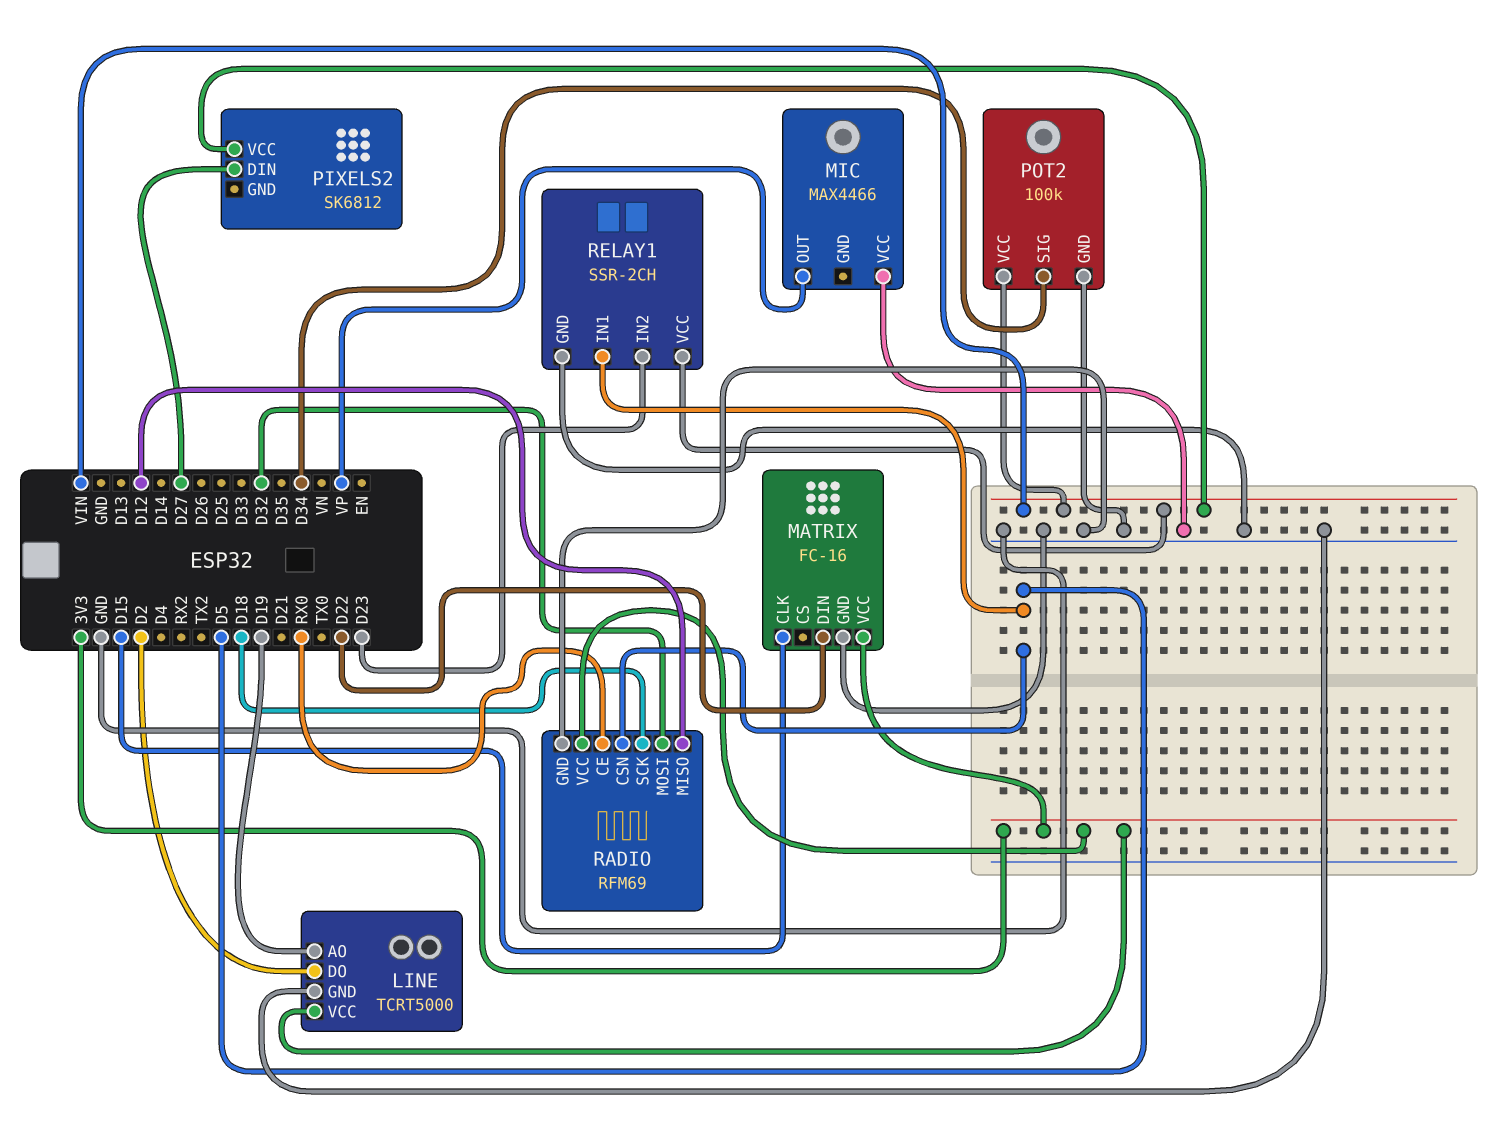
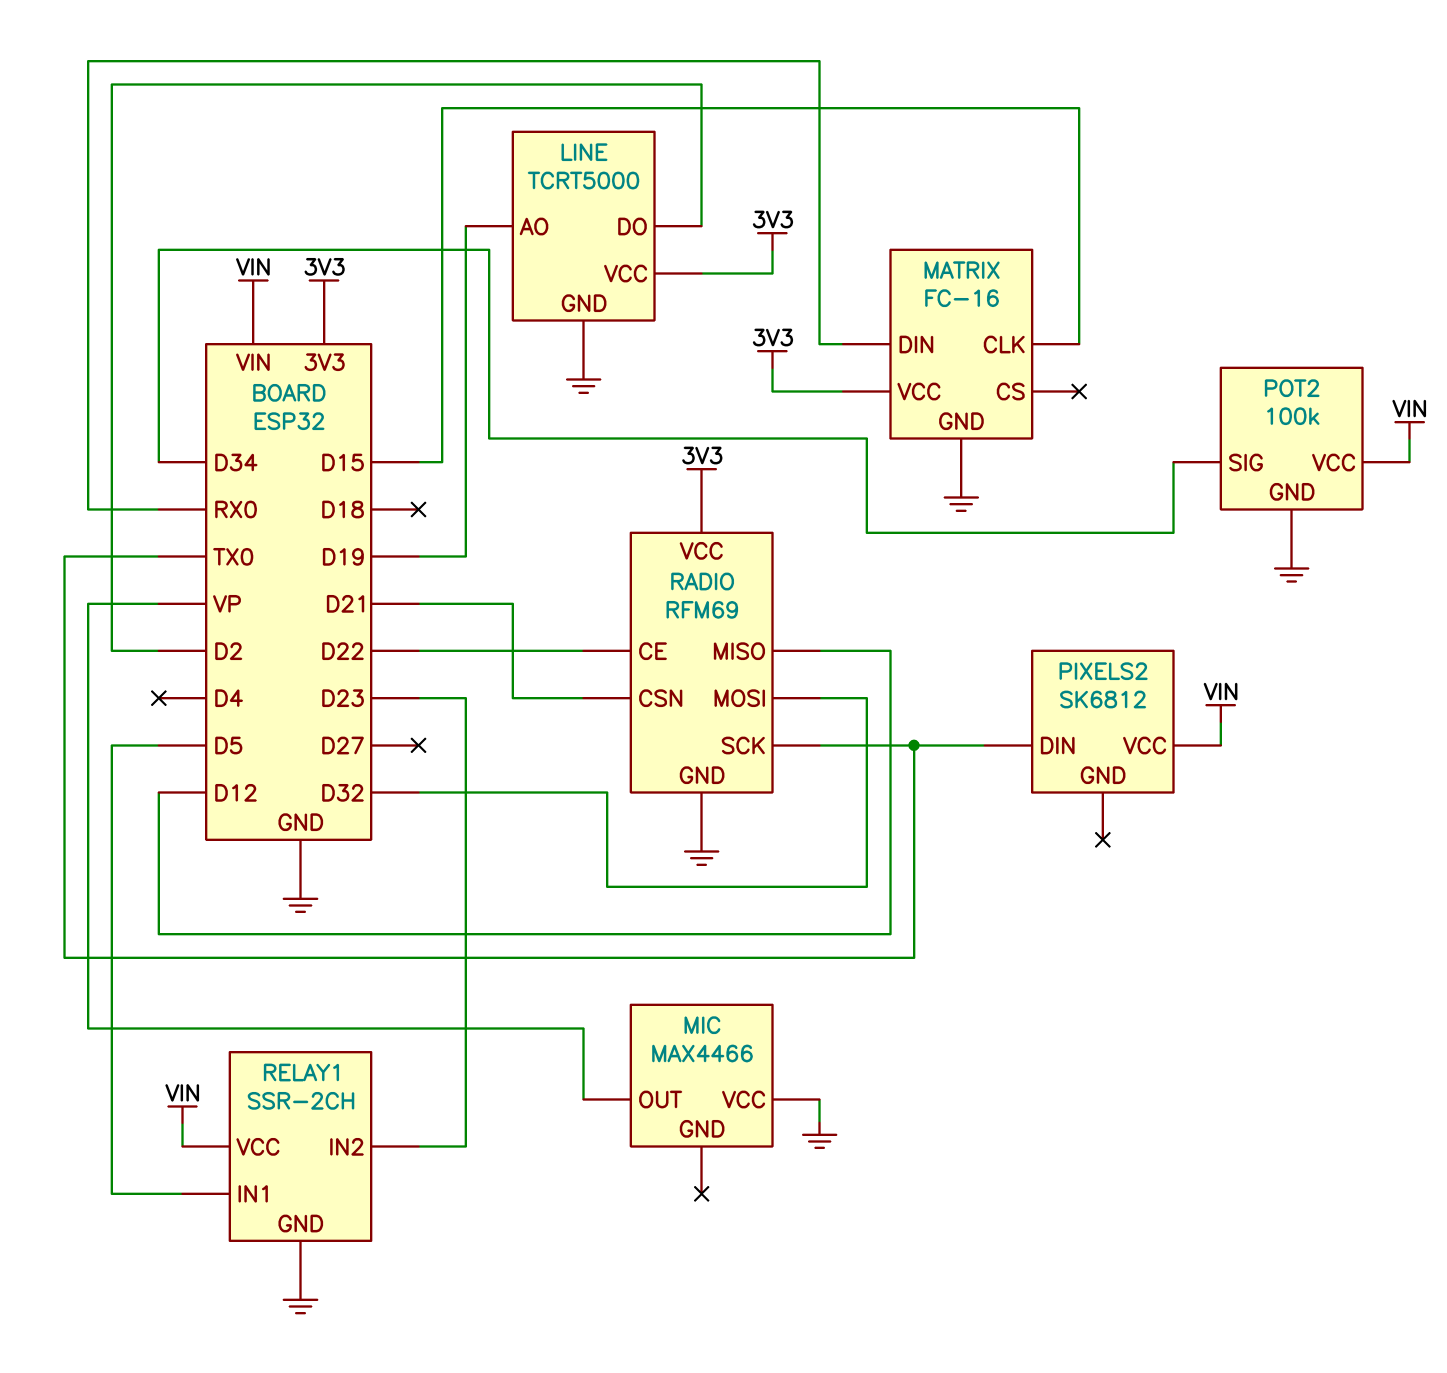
MATRIX pin DIN: D22 -> RX0
PIXELS2 pin DIN: D27 -> TX0
RADIO pin CE: RX0 -> D22
RADIO pin CSN: D5 -> D21
RADIO pin SCK: D18 -> TX0

